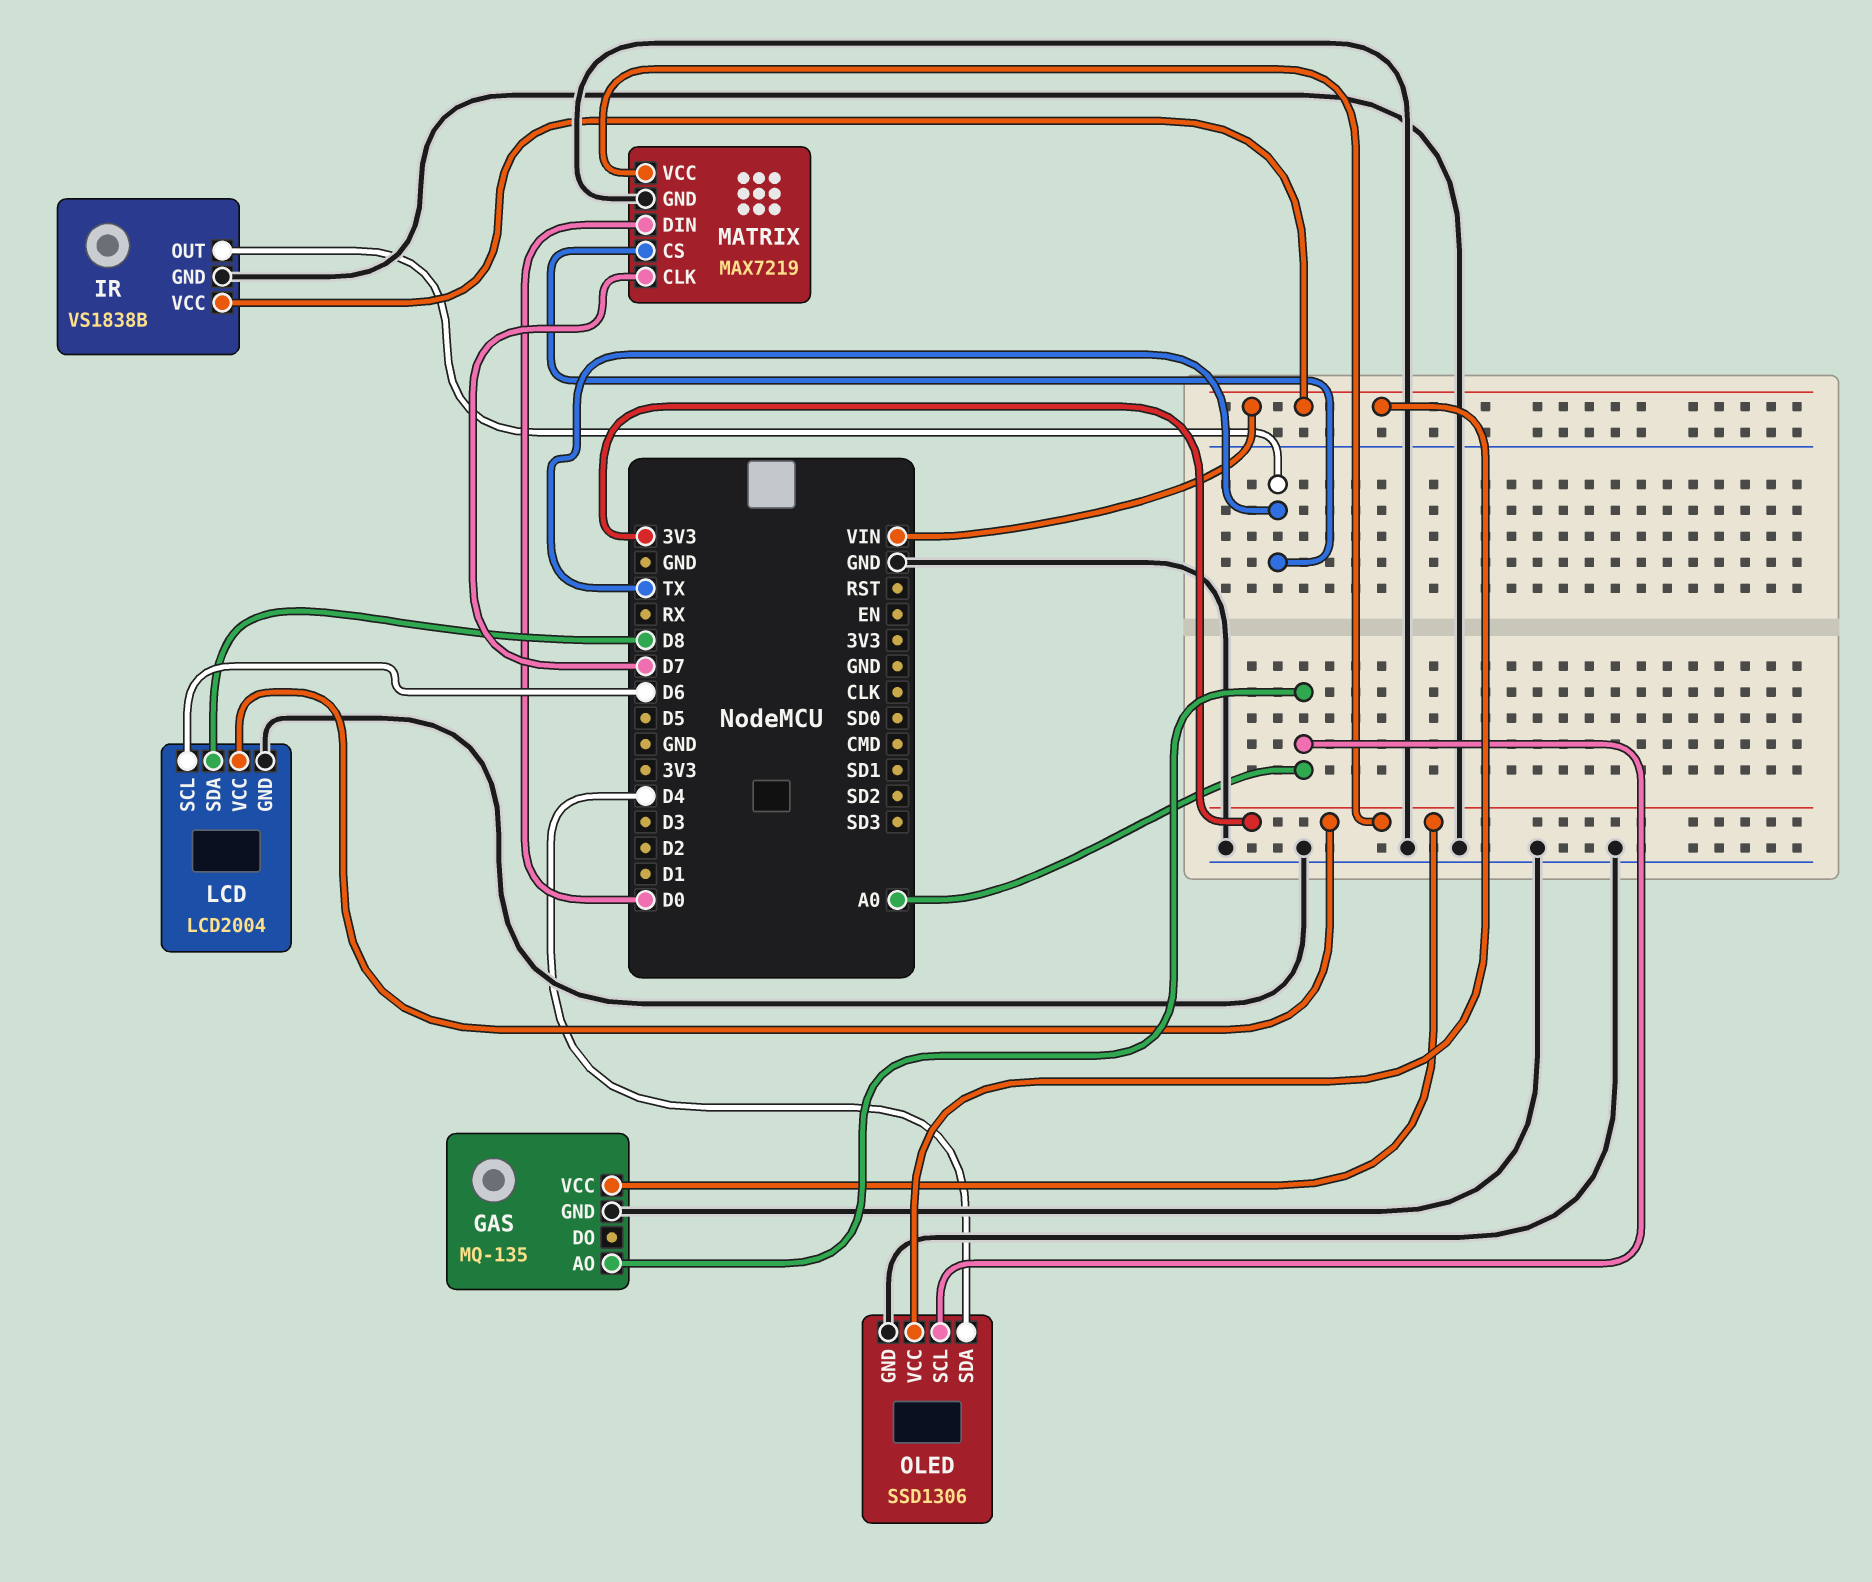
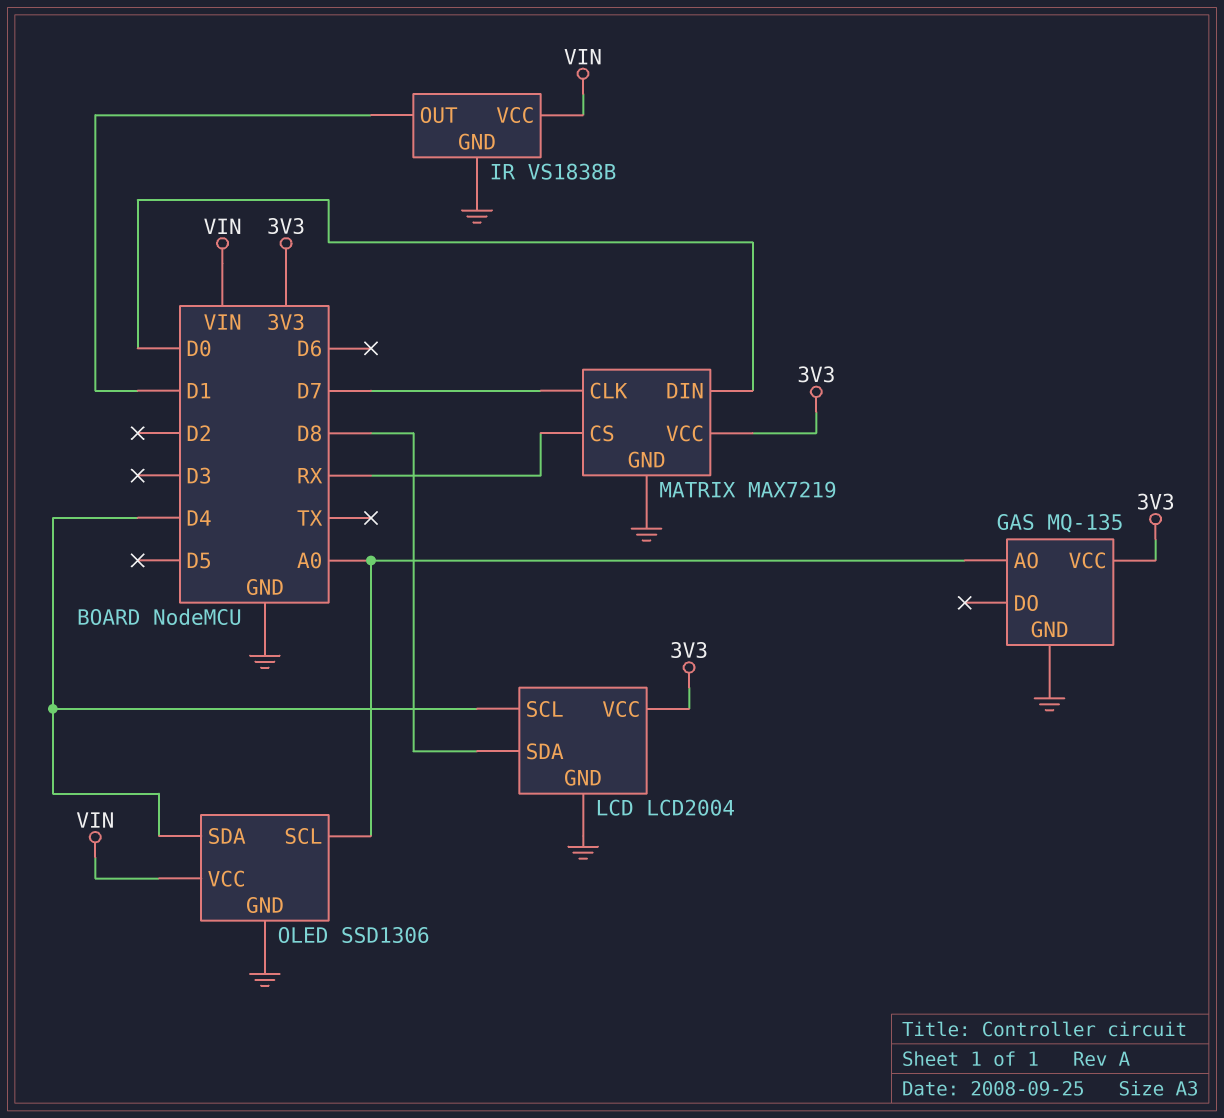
IR pin OUT: TX -> D1
LCD pin SCL: D6 -> D4
MATRIX pin CS: TX -> RX

